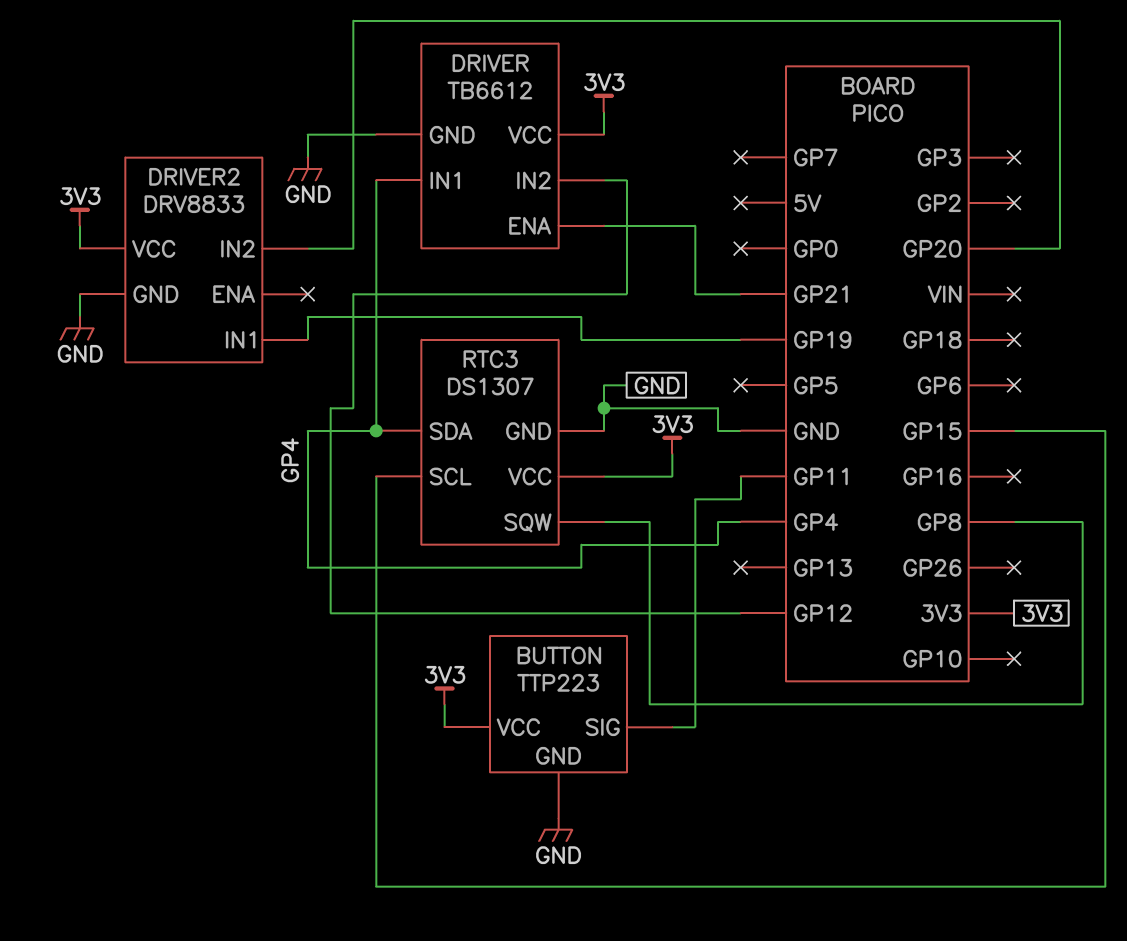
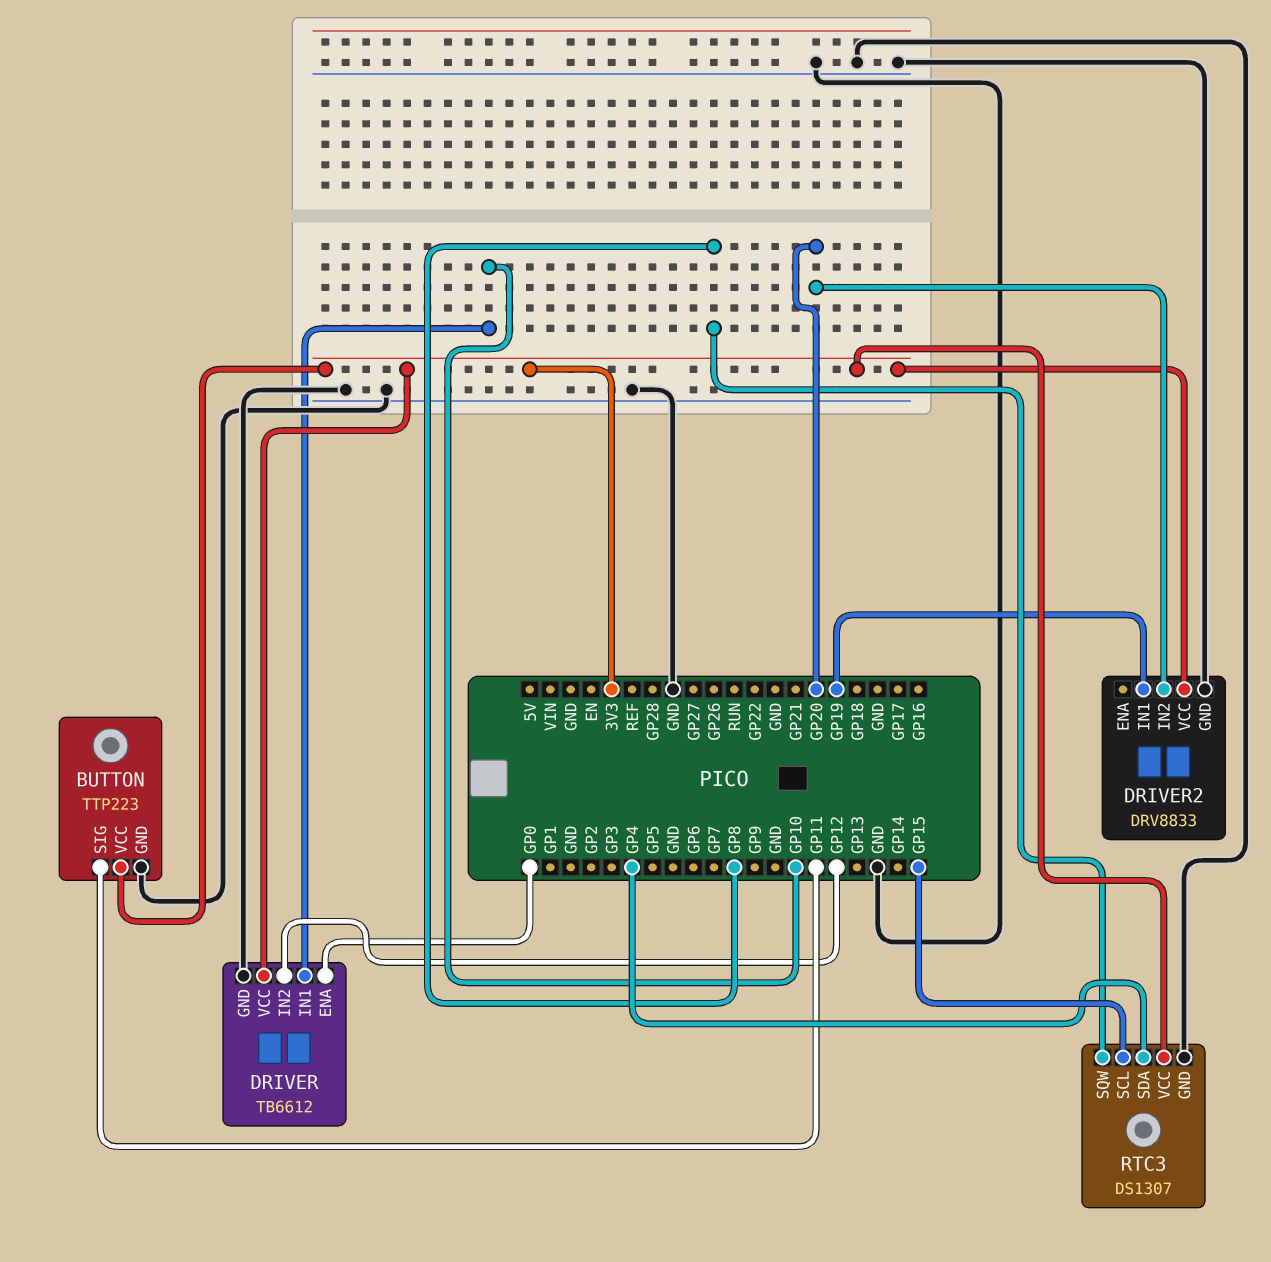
DRIVER pin ENA: GP21 -> GP0
DRIVER pin IN1: GP4 -> GP10

